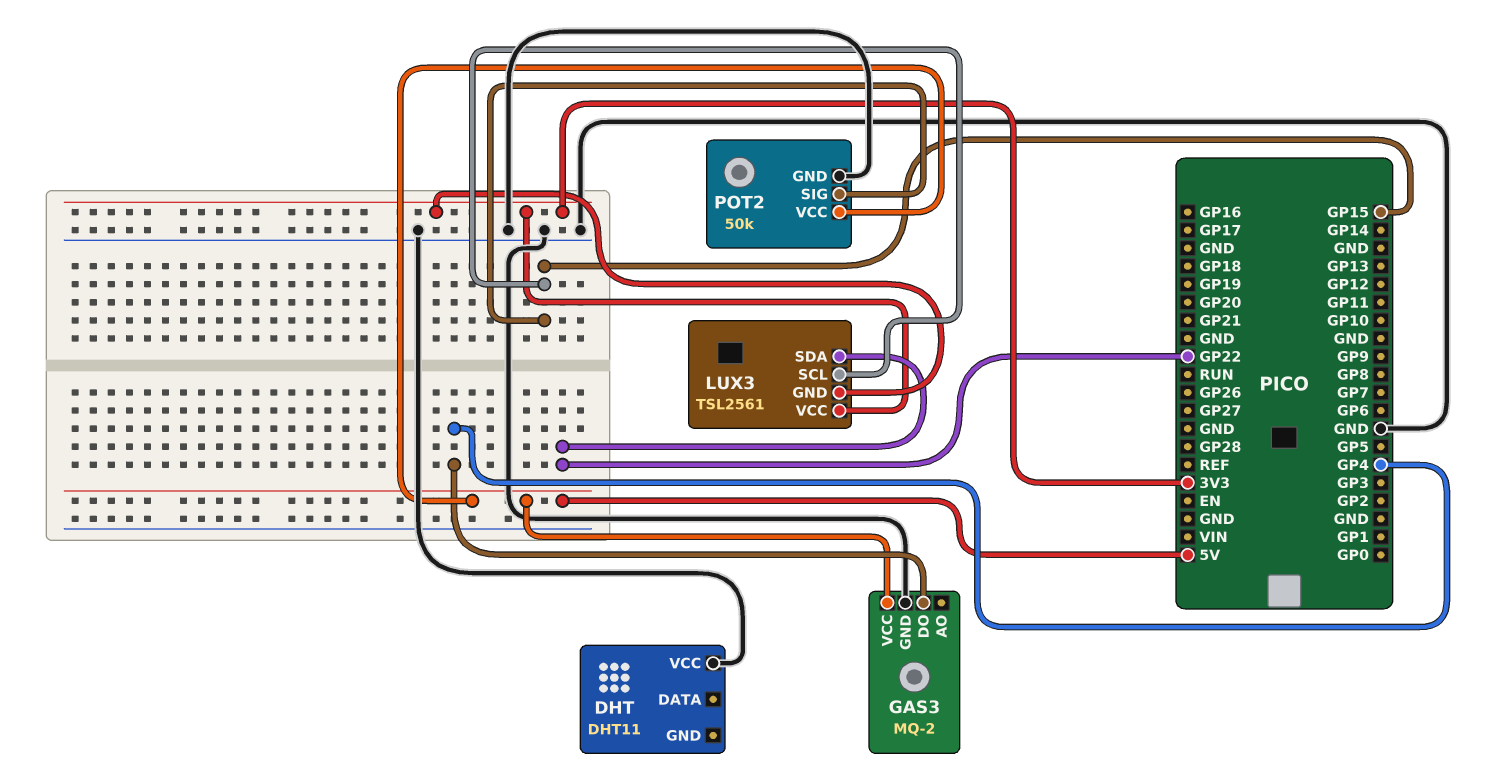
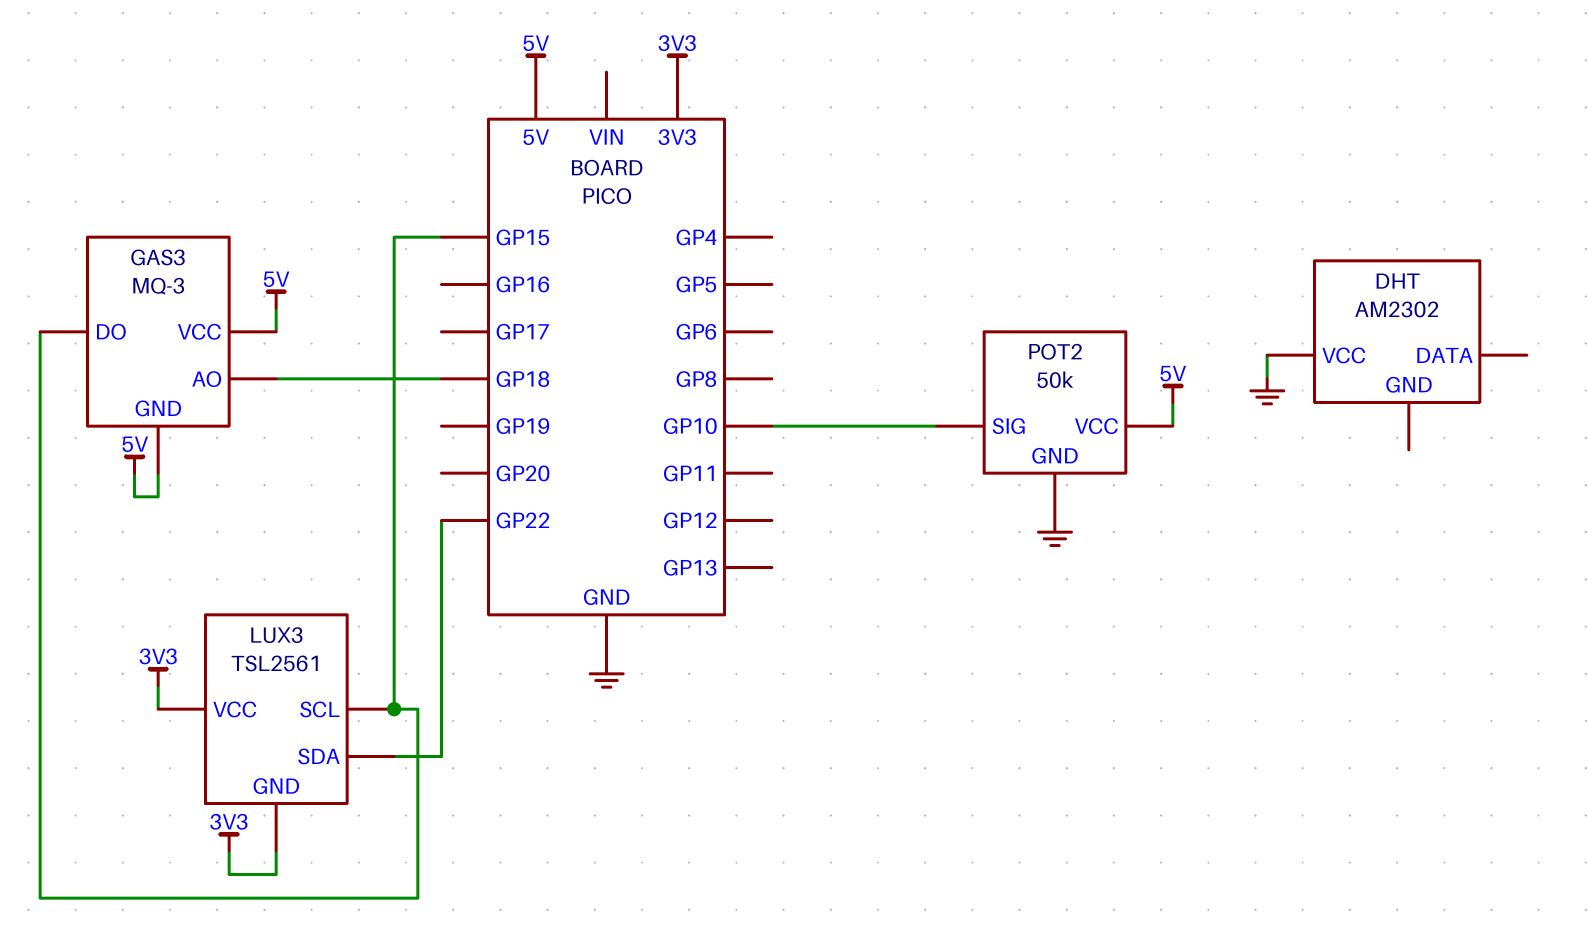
DHT: DHT11 -> AM2302
GAS3: MQ-2 -> MQ-3
GAS3 pin AO: none -> GP18
GAS3 pin DO: GP4 -> GP15
GAS3 pin GND: GND -> 5V
POT2 pin SIG: GP15 -> GP10

